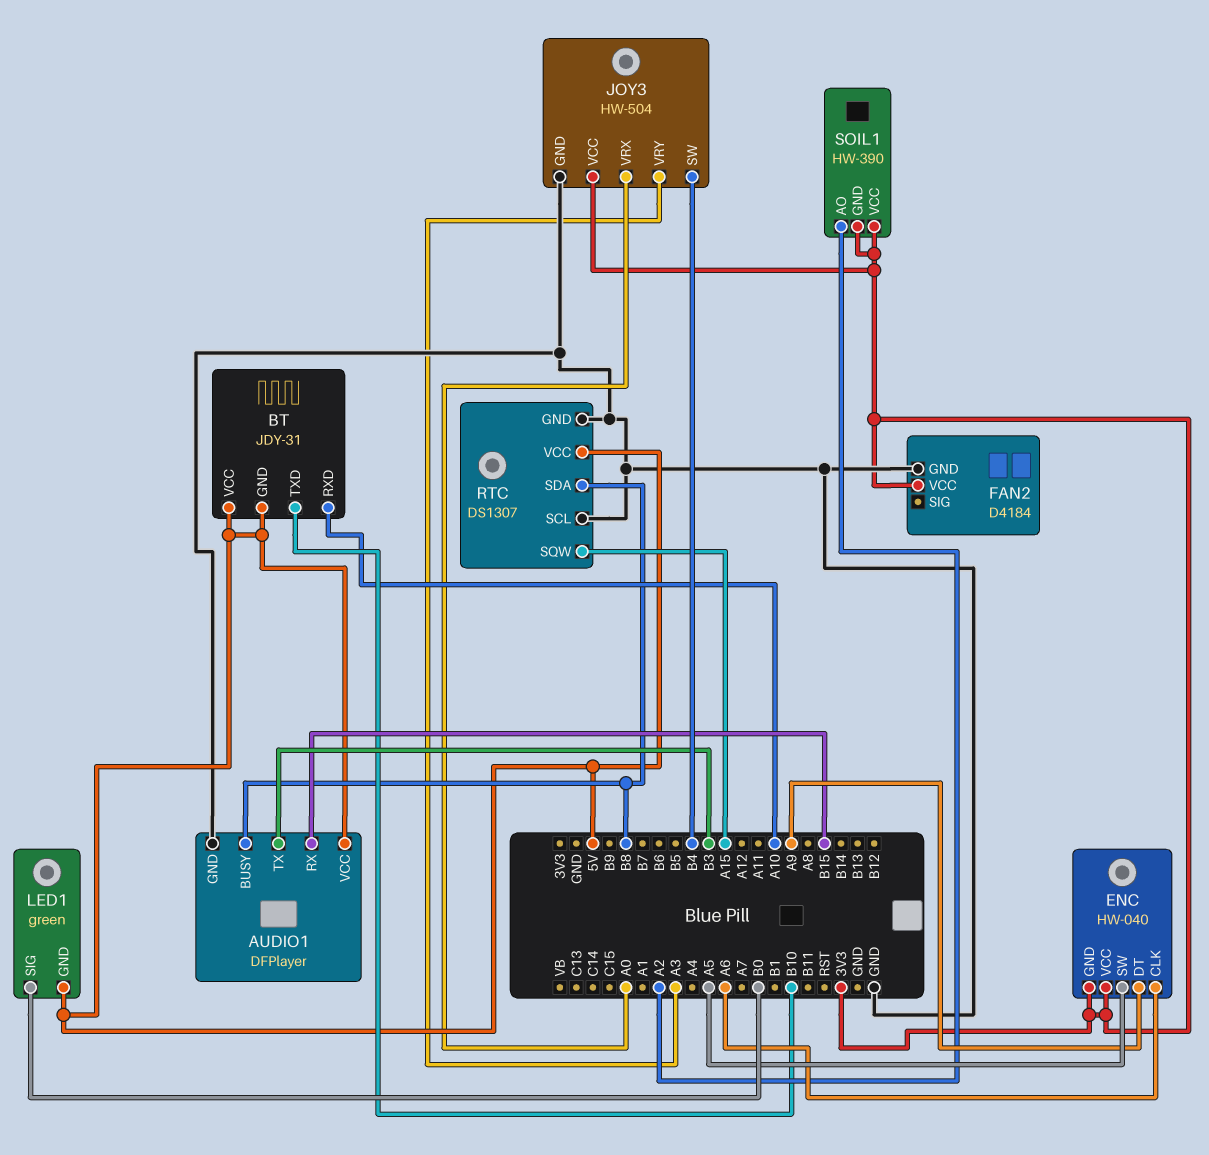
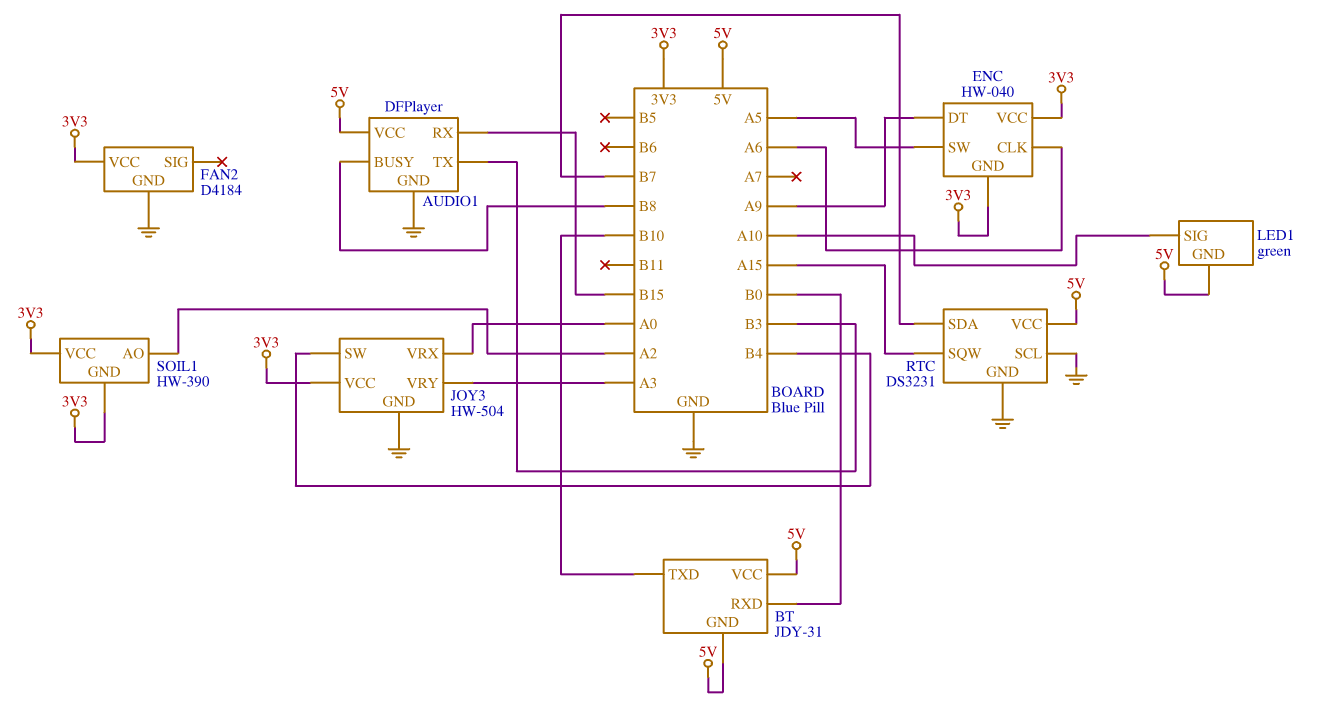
BT pin RXD: A10 -> B0
LED1 pin SIG: B0 -> A10
RTC: DS1307 -> DS3231
RTC pin SDA: B8 -> B7

